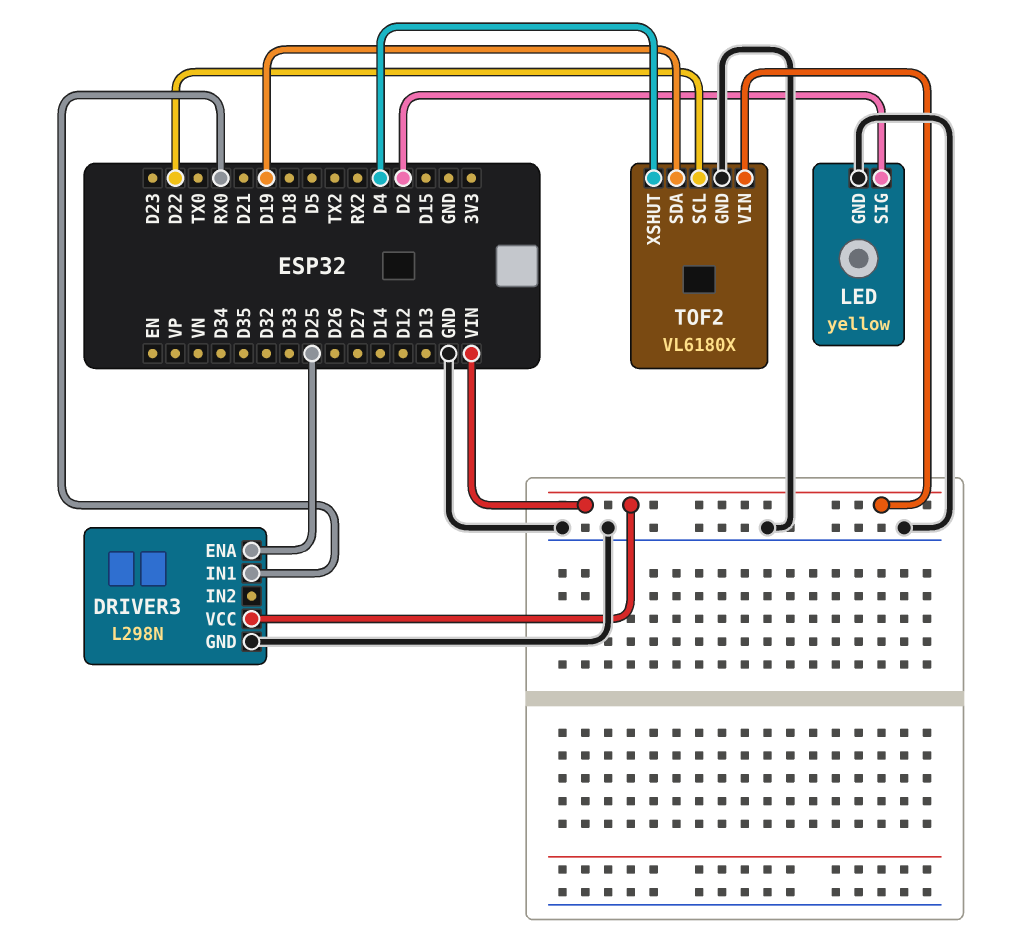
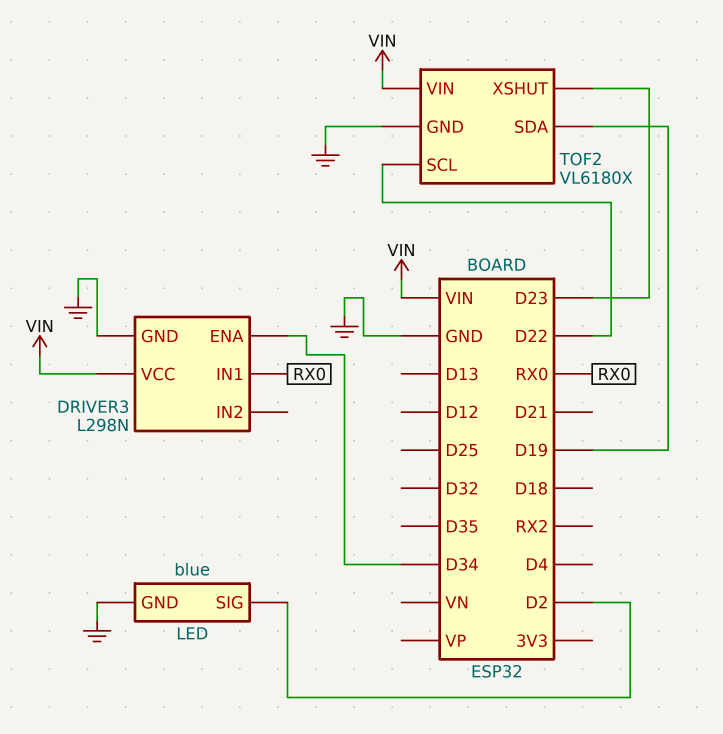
DRIVER3 pin ENA: D25 -> D34
LED: yellow -> blue
TOF2 pin XSHUT: D4 -> D23

